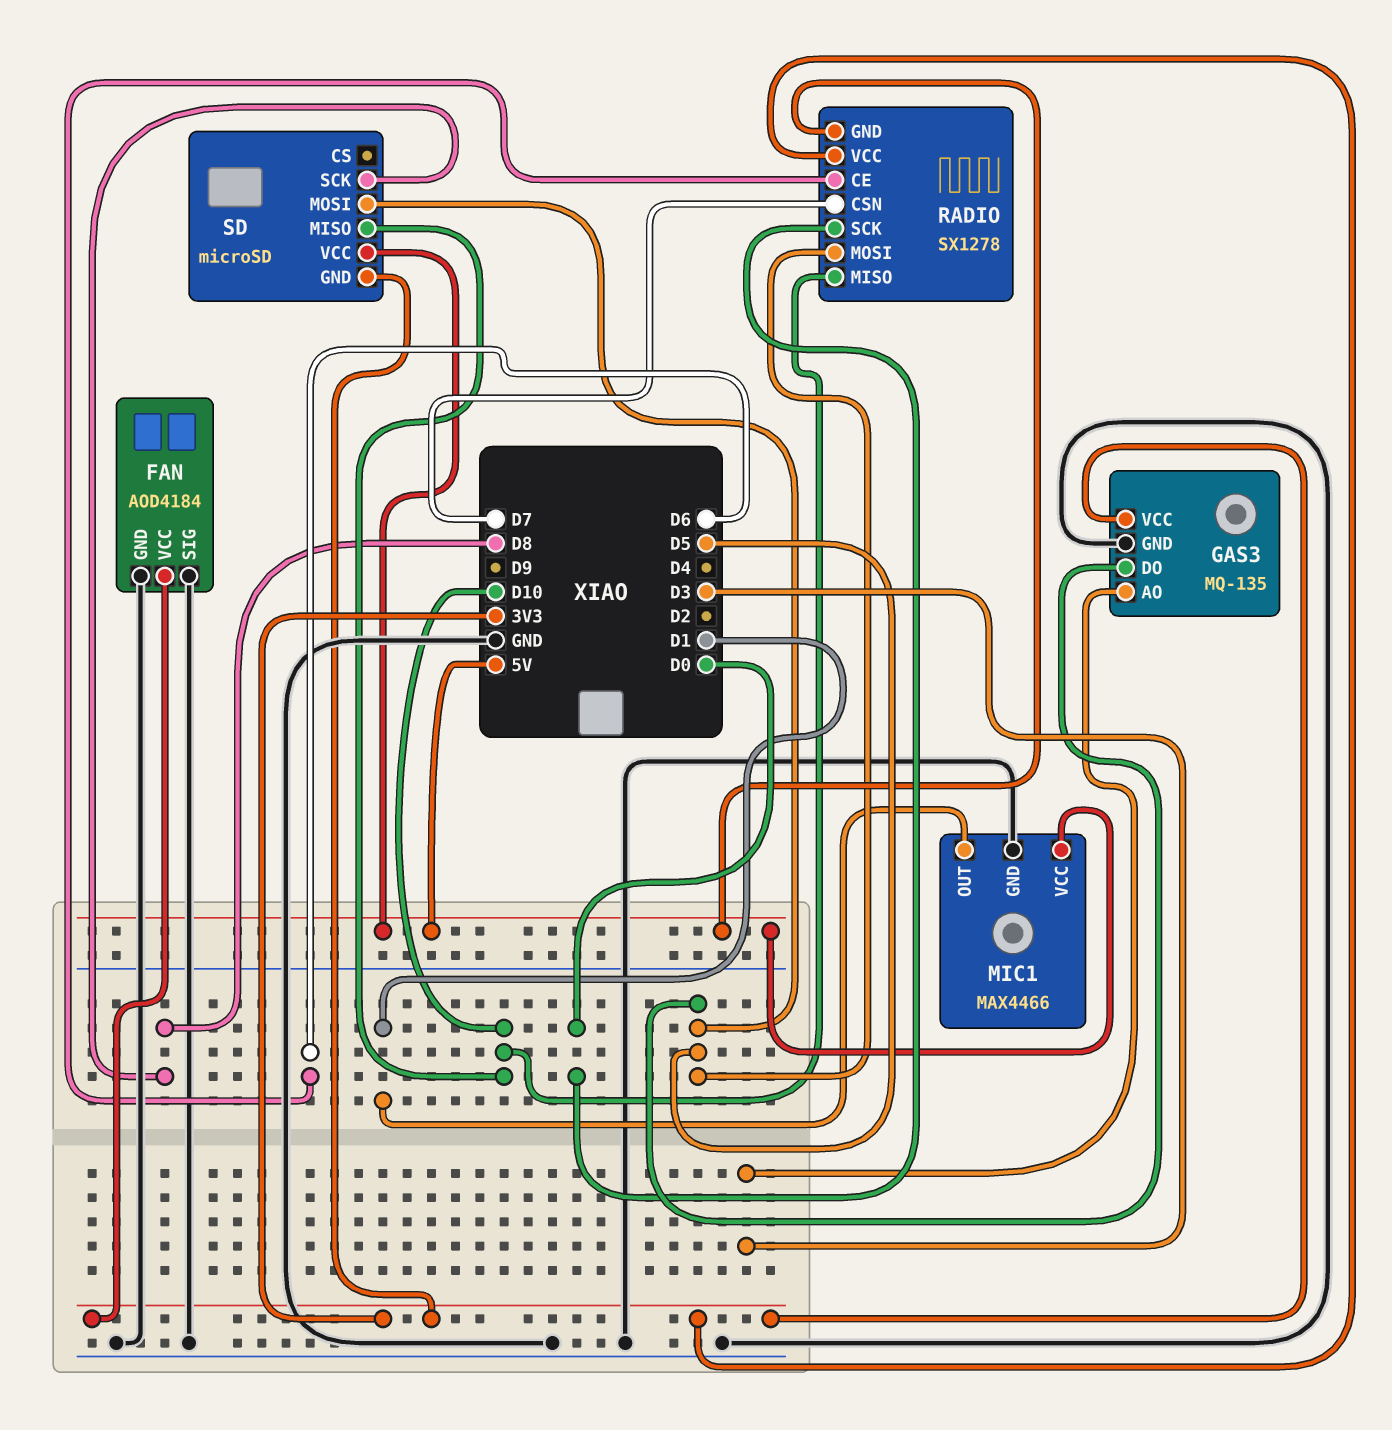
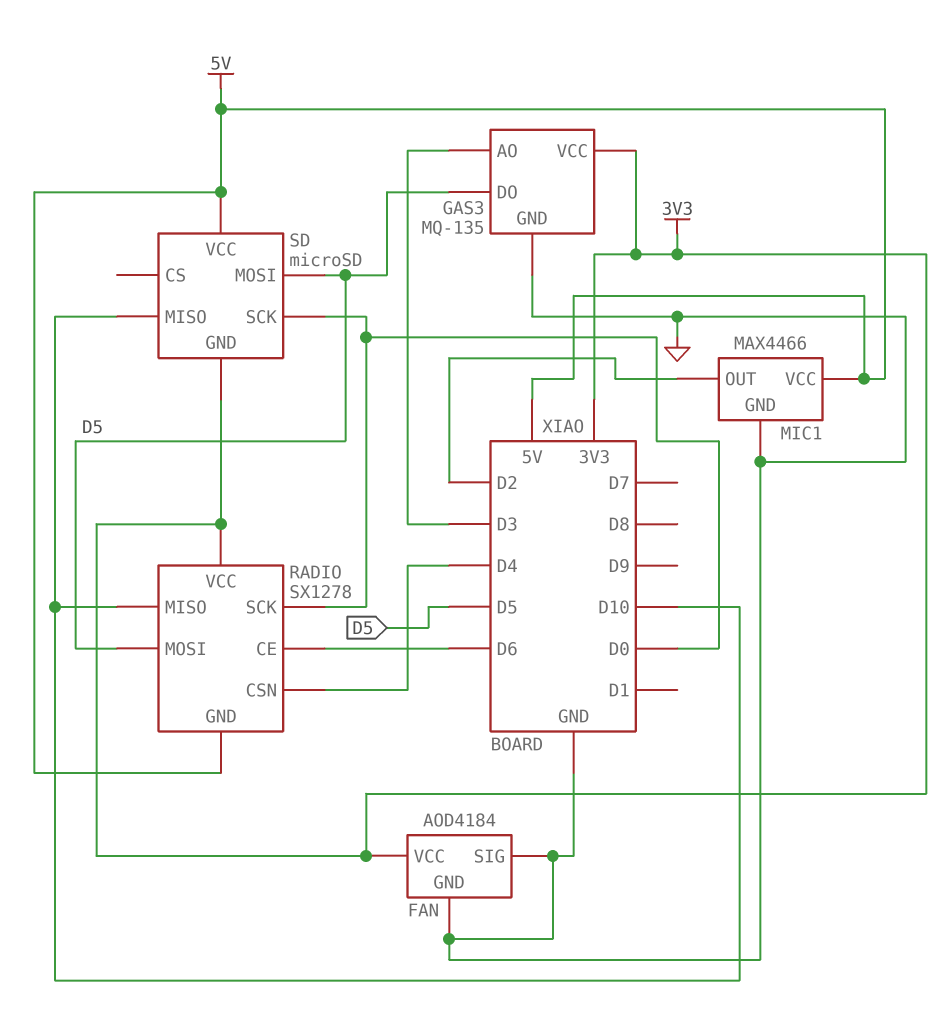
MIC1 pin OUT: D1 -> D2
RADIO pin CSN: D7 -> D4
SD pin SCK: D8 -> D0

